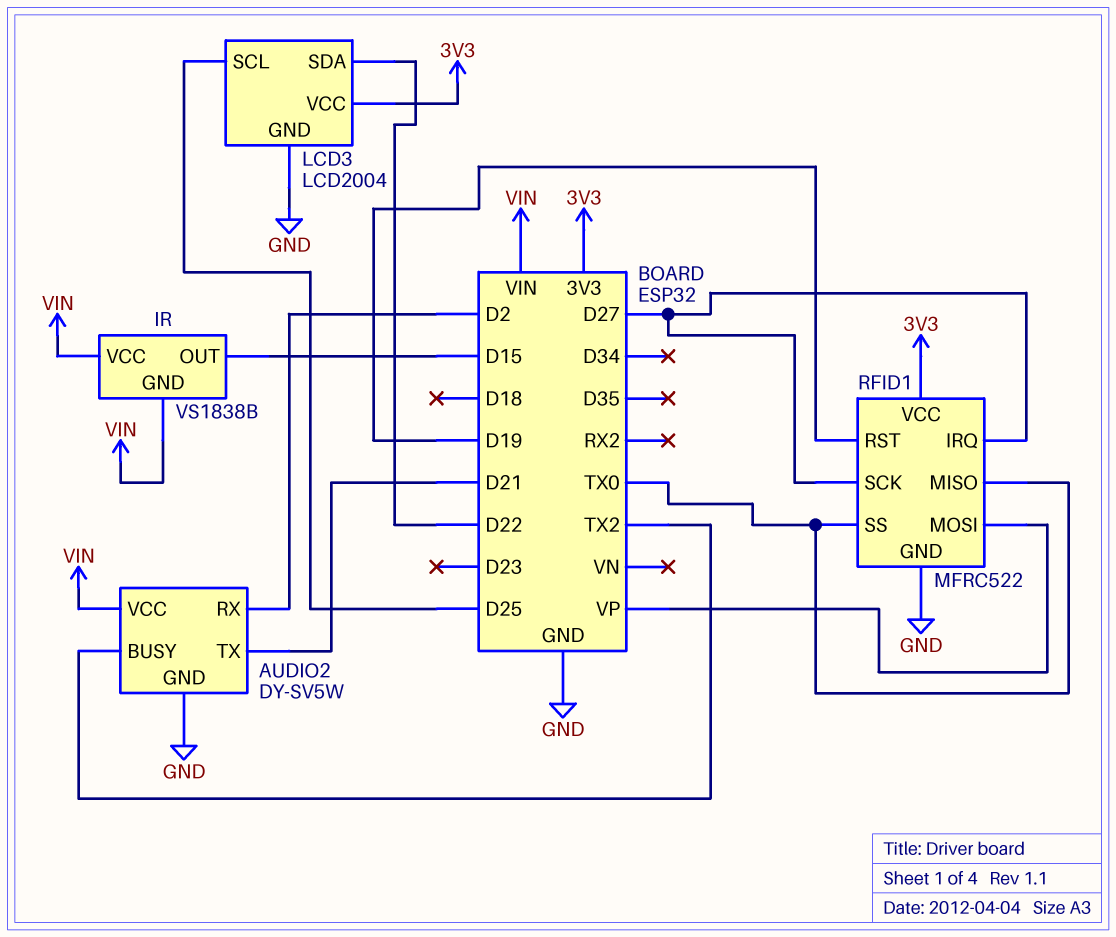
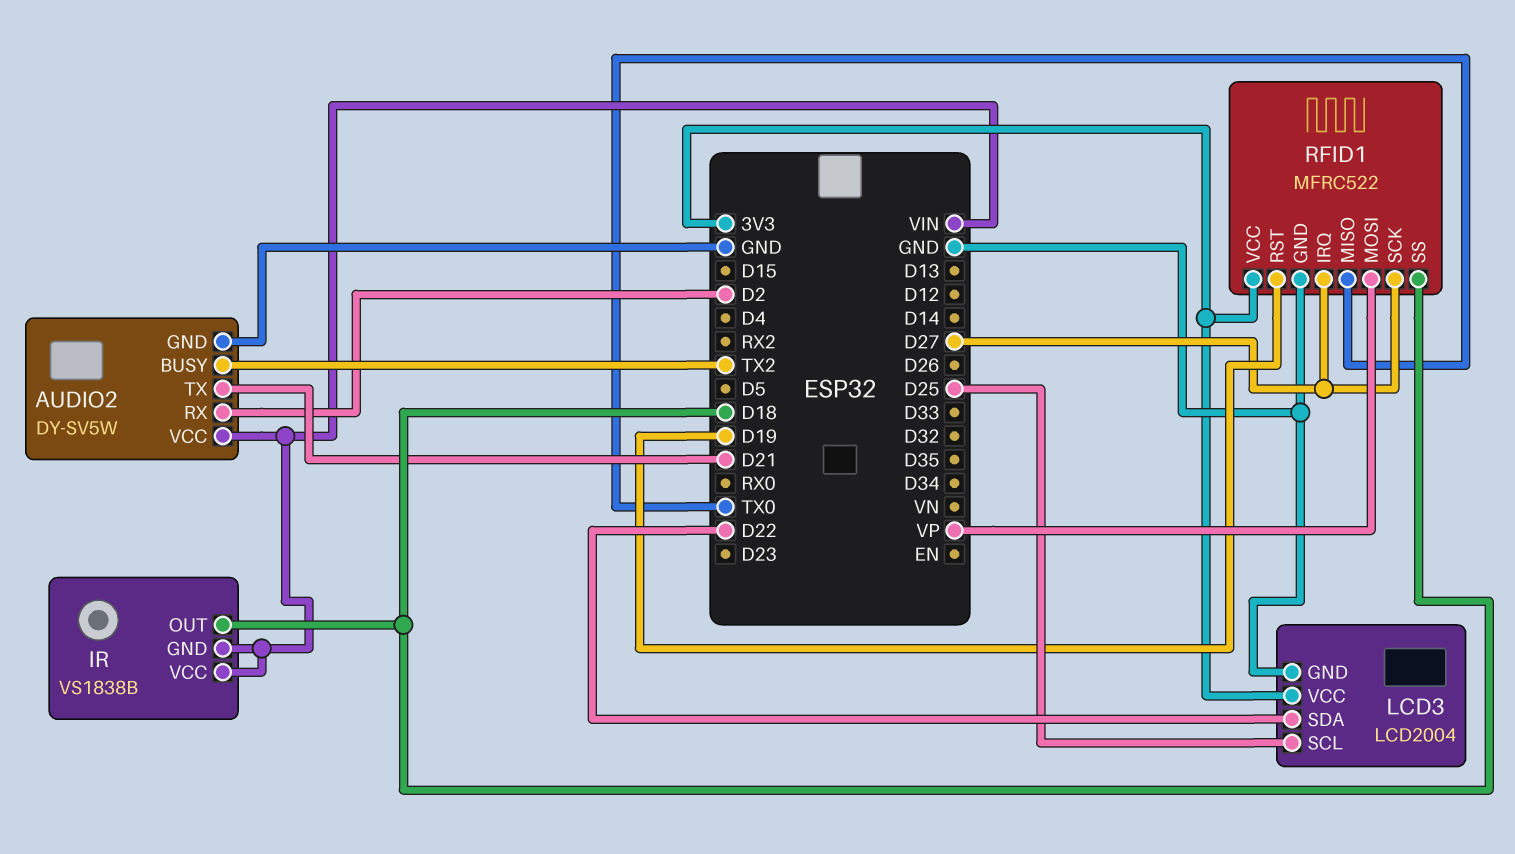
IR pin OUT: D15 -> D18
RFID1 pin SS: TX0 -> D18

